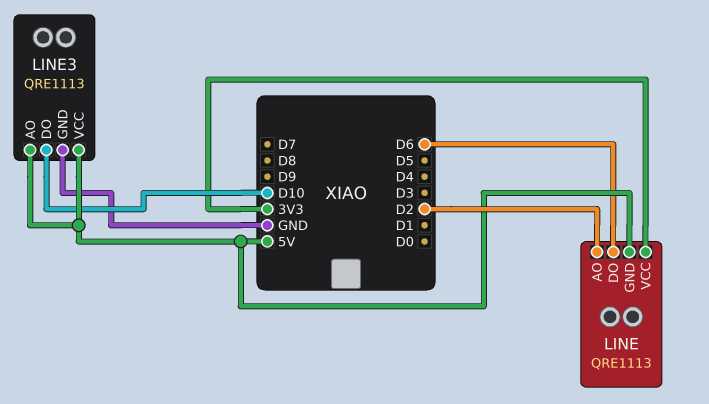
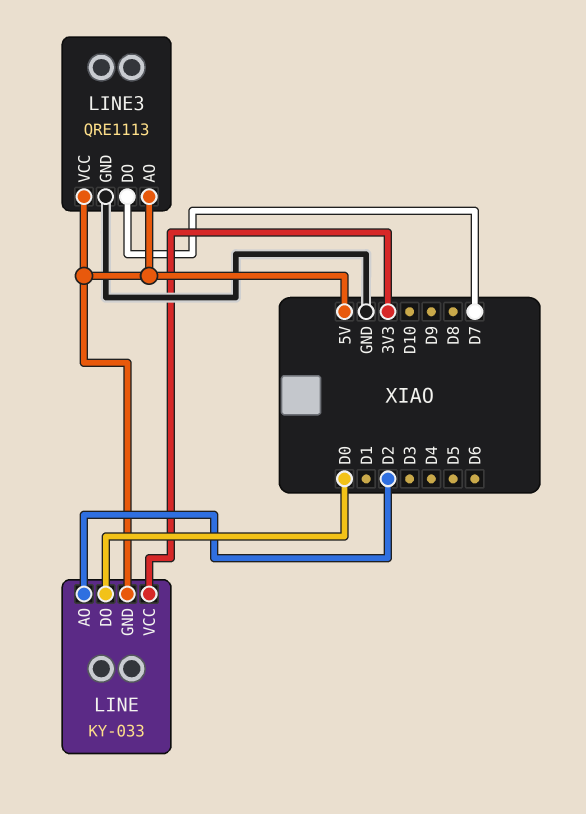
LINE: QRE1113 -> KY-033
LINE pin DO: D6 -> D0
LINE3 pin DO: D10 -> D7

